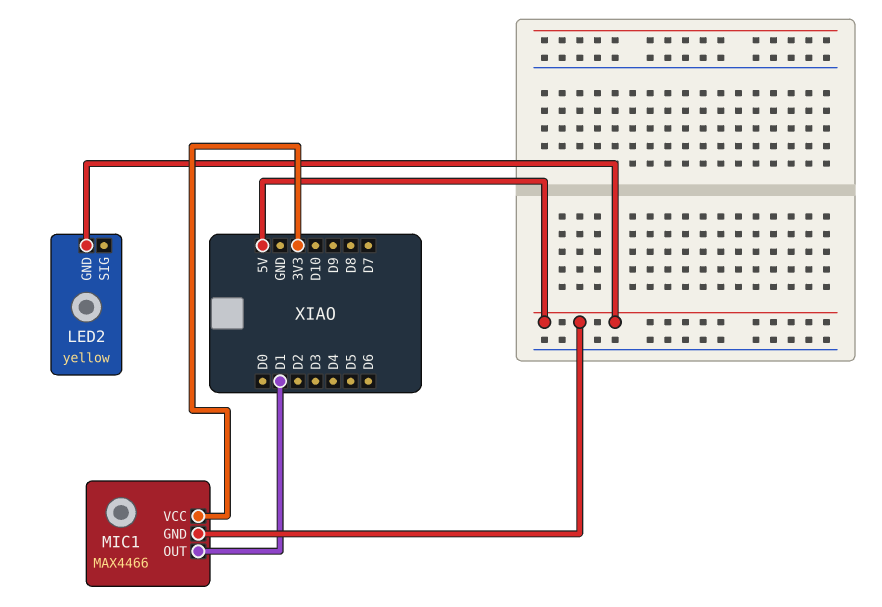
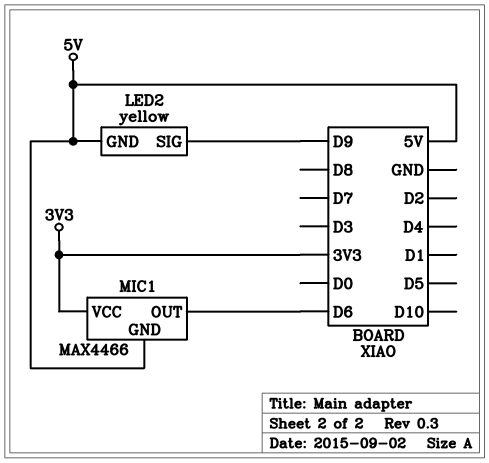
LED2 pin SIG: none -> D9
MIC1 pin OUT: D1 -> D6

